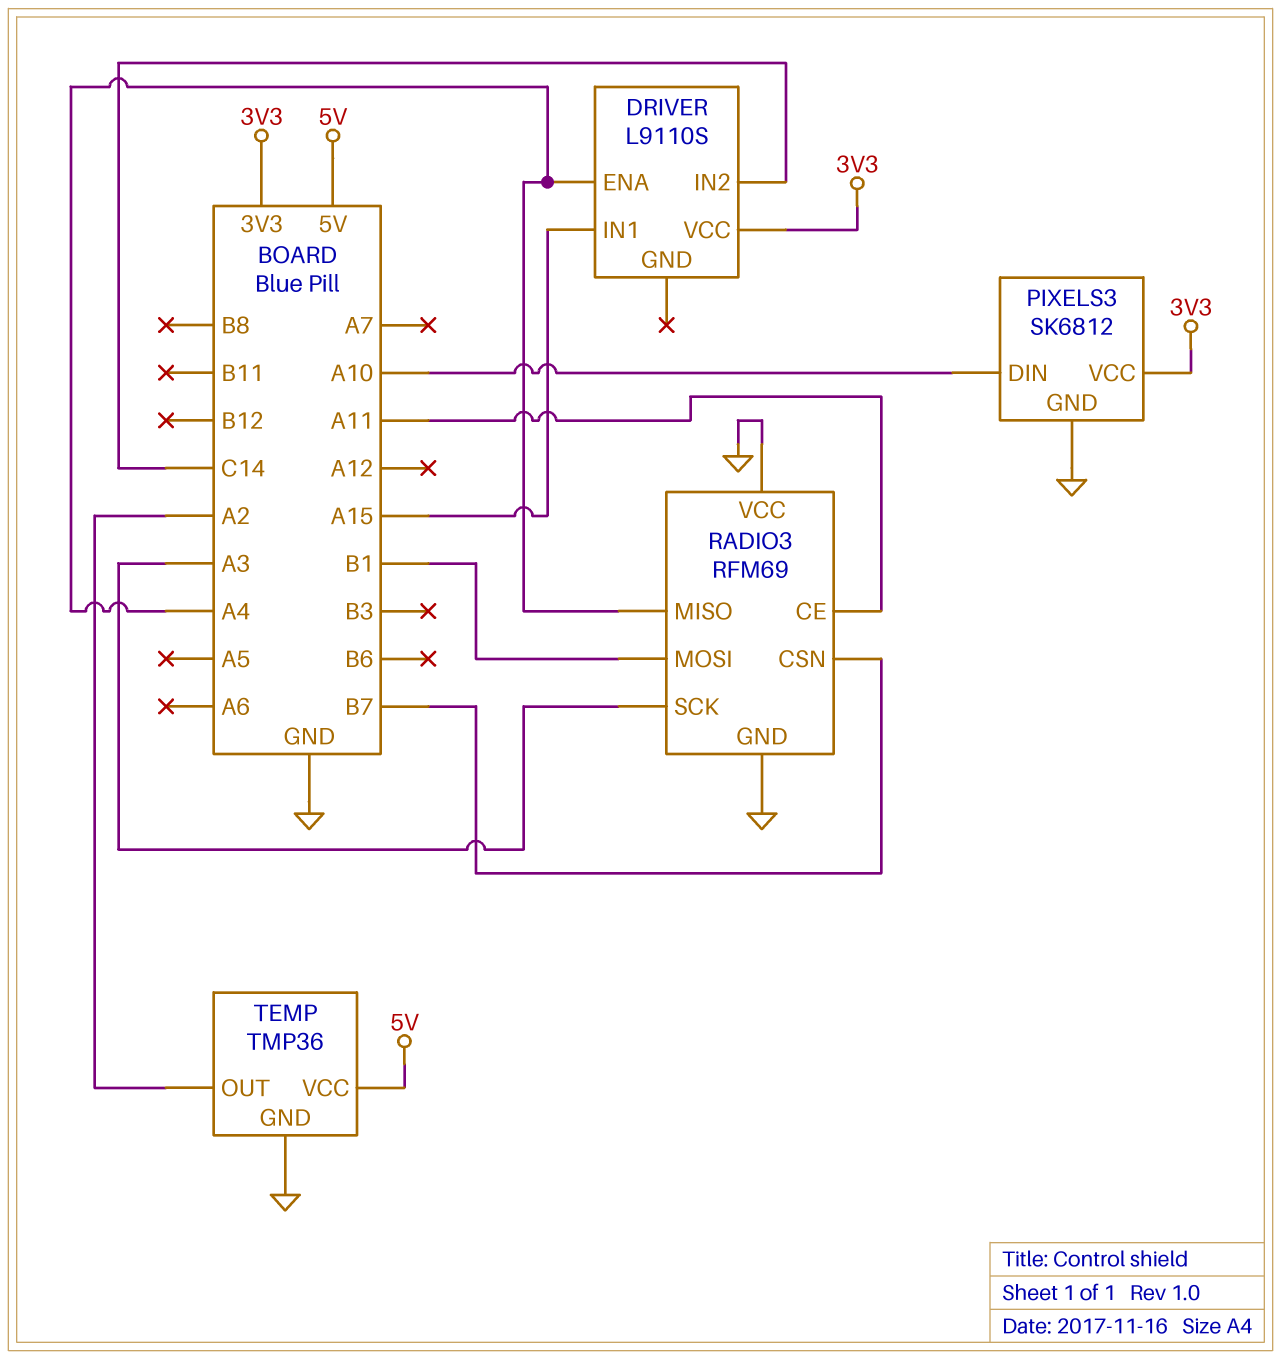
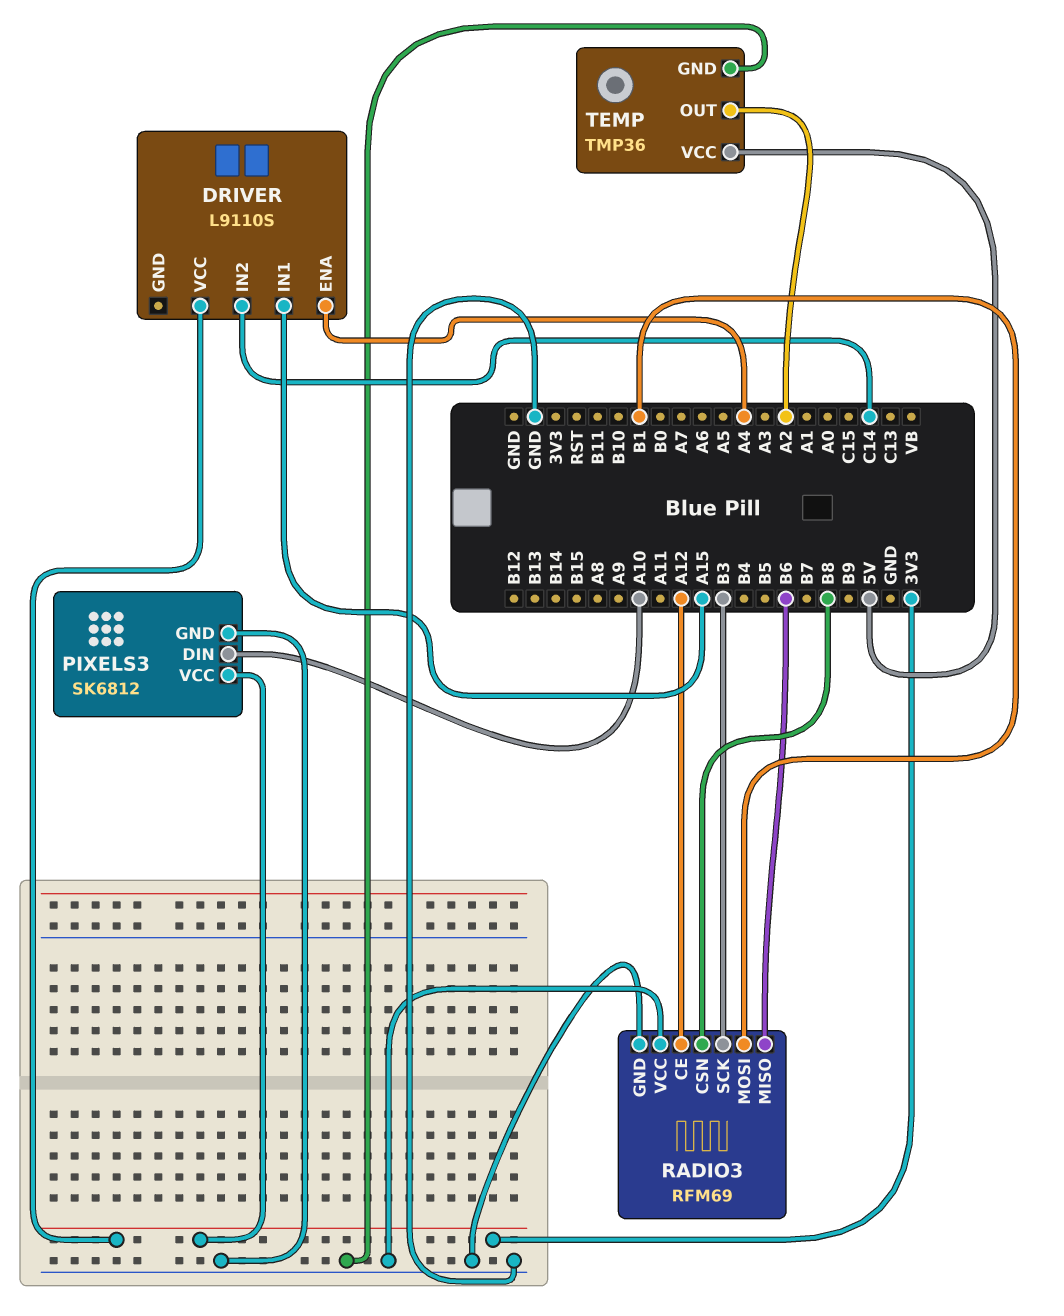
RADIO3 pin CE: A11 -> A12
RADIO3 pin CSN: B7 -> B8
RADIO3 pin MISO: A4 -> B6
RADIO3 pin SCK: A3 -> B3

